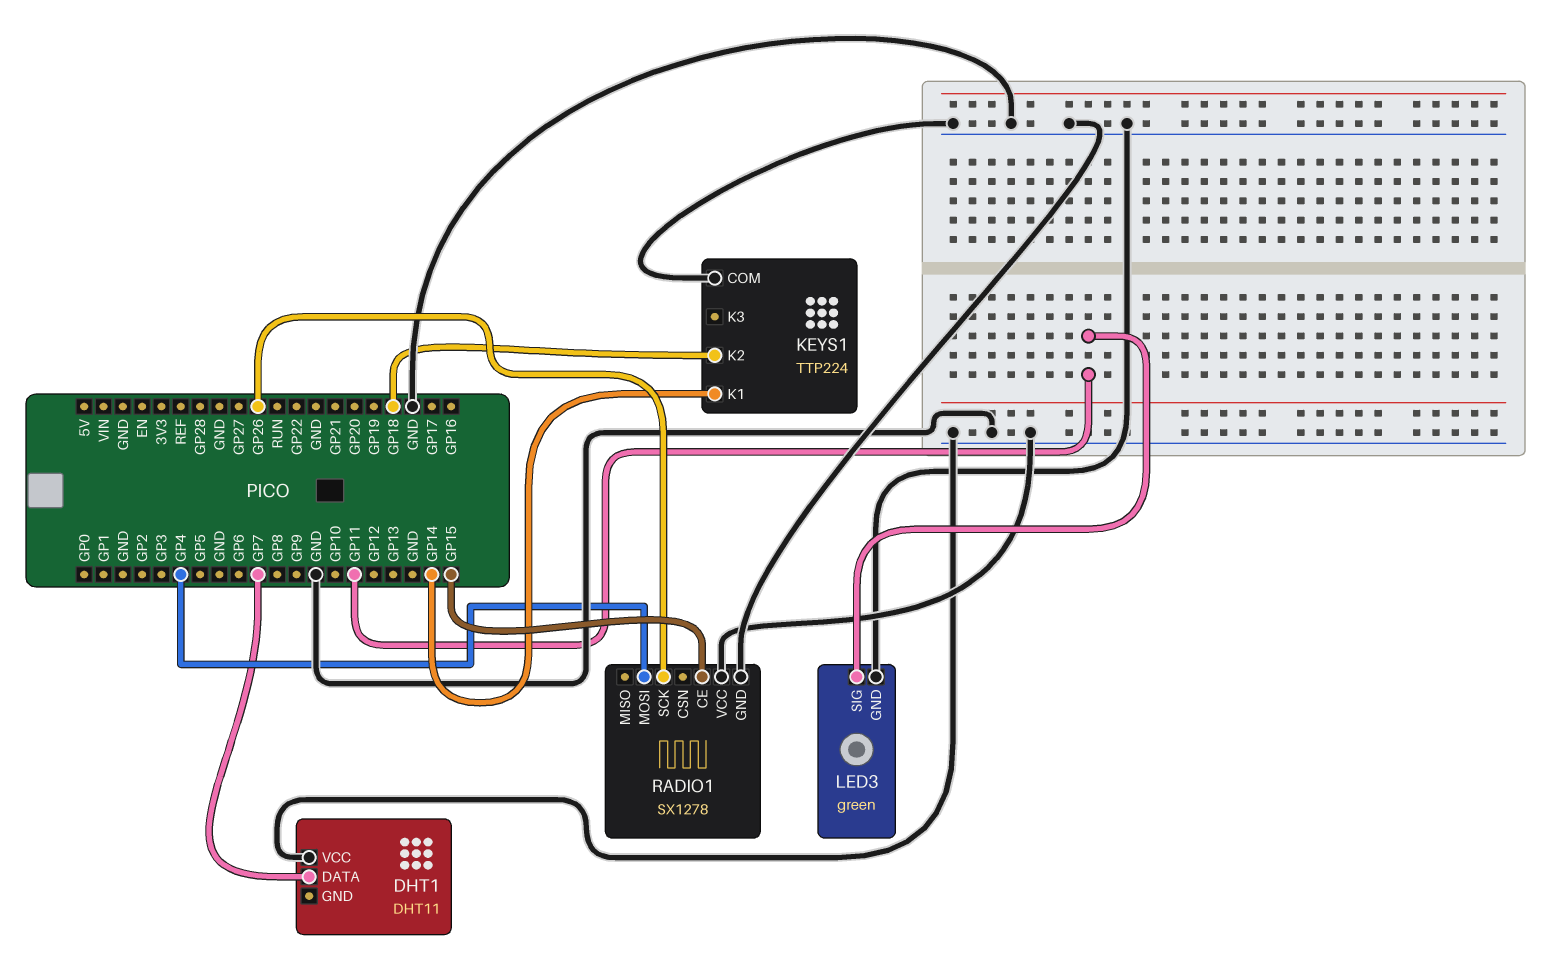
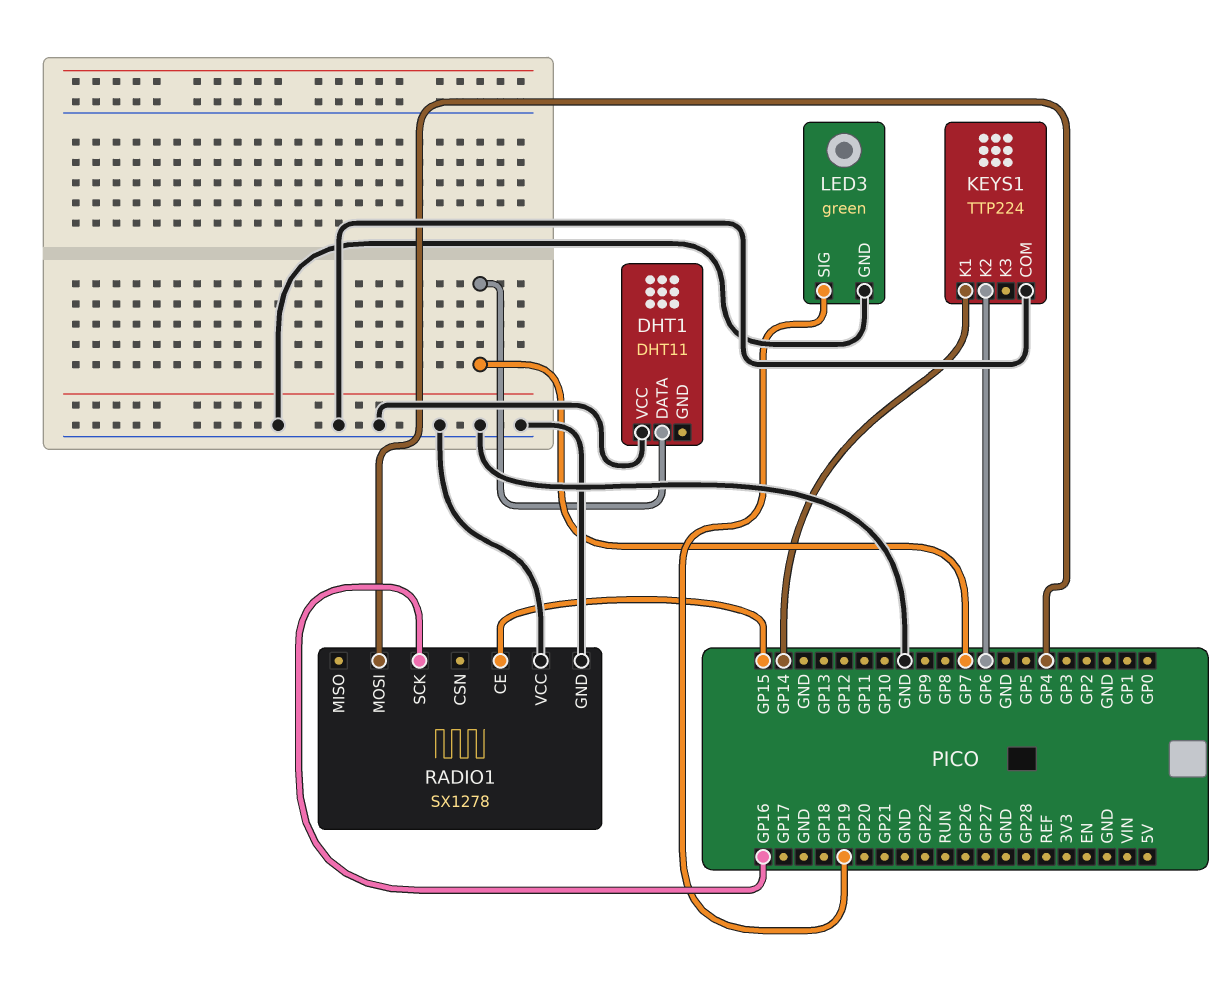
KEYS1 pin K2: GP18 -> GP6
LED3 pin SIG: GP11 -> GP19
RADIO1 pin SCK: GP26 -> GP16

